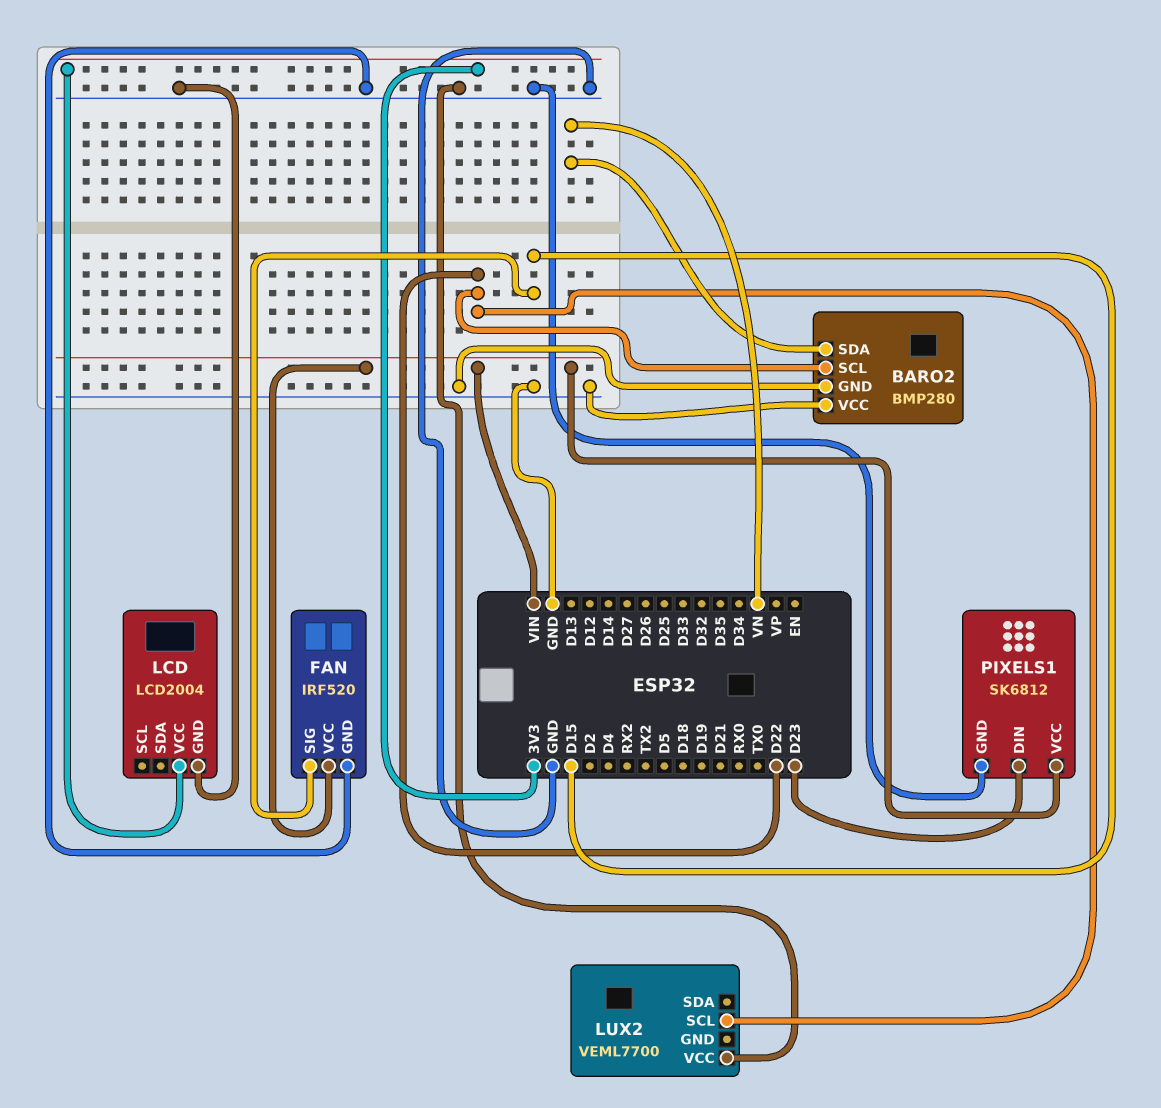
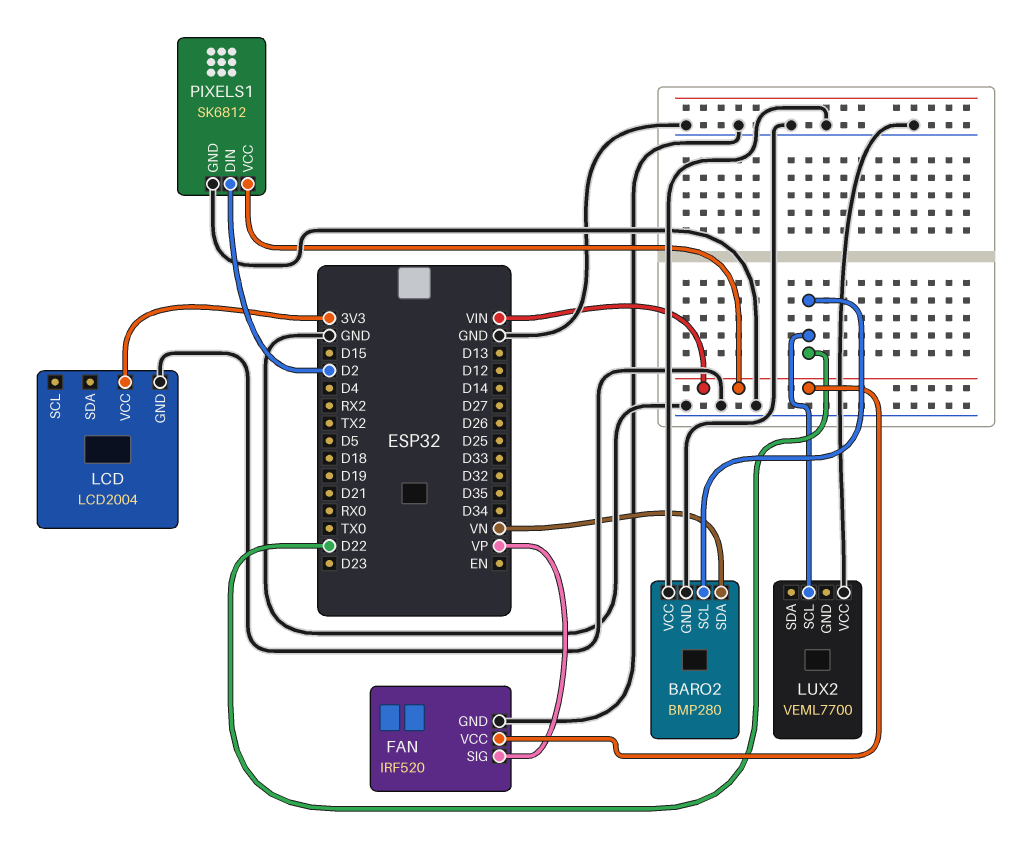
FAN pin SIG: D15 -> VP
PIXELS1 pin DIN: D23 -> D2

